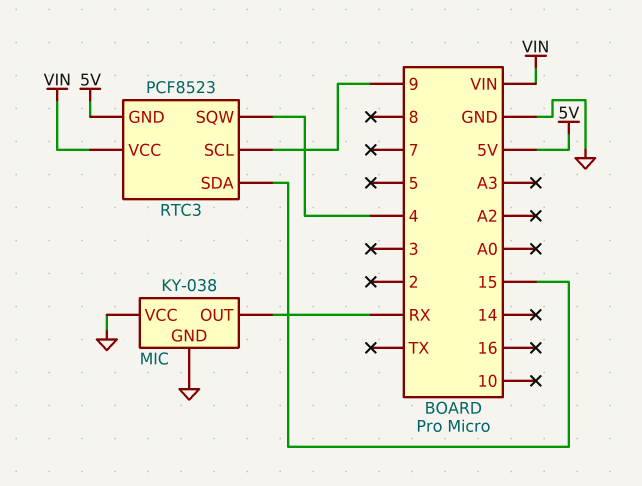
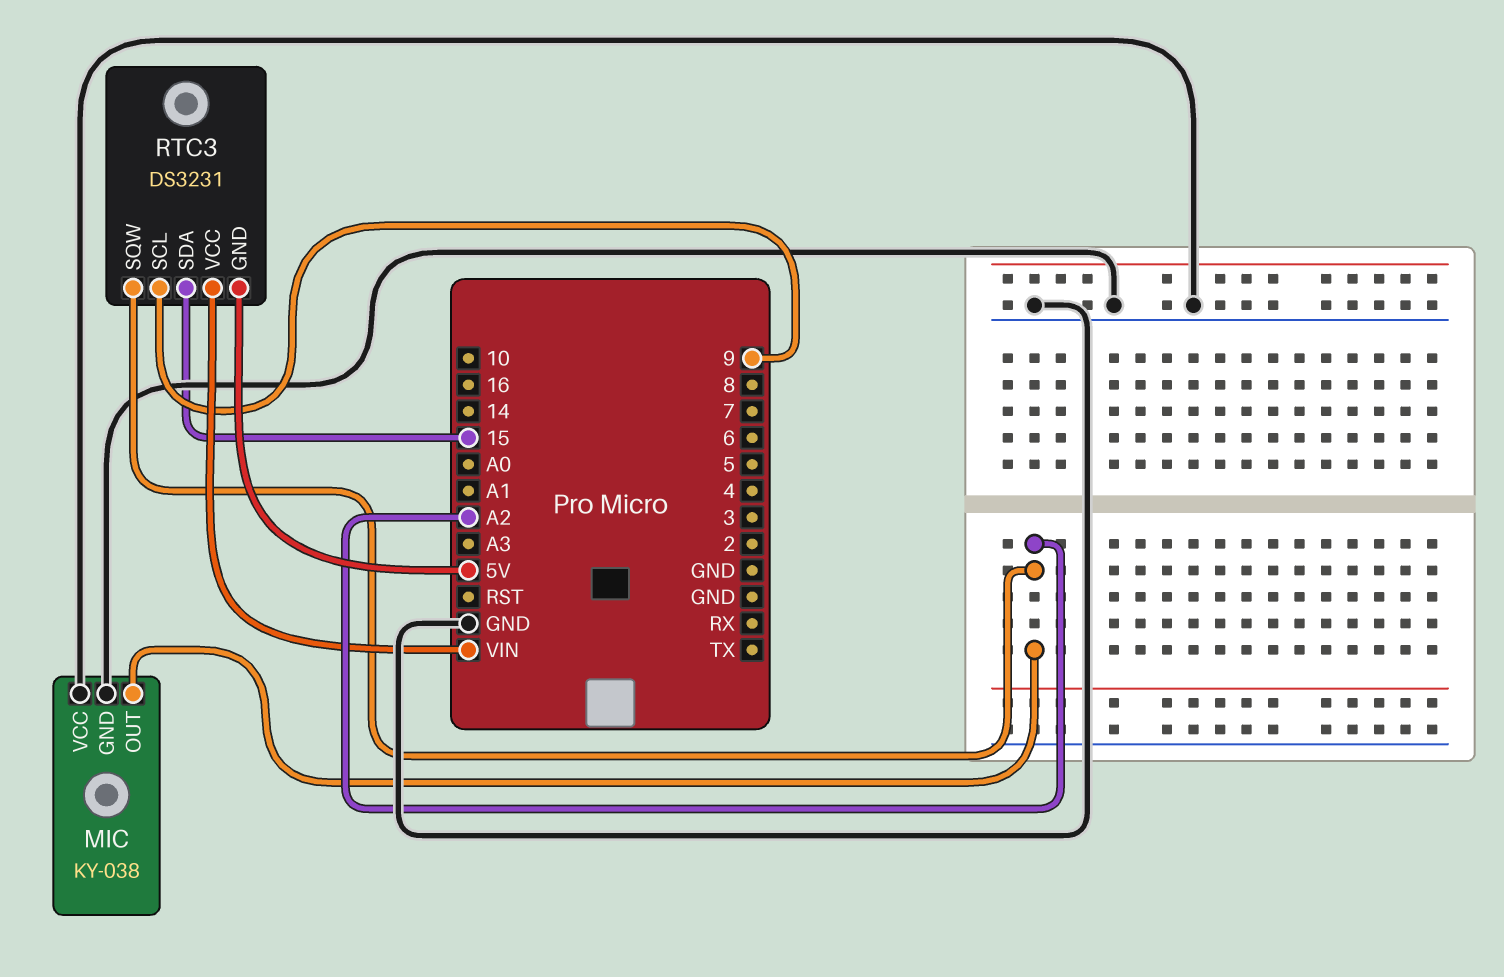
MIC pin OUT: RX -> A2
RTC3: PCF8523 -> DS3231
RTC3 pin SQW: 4 -> A2

